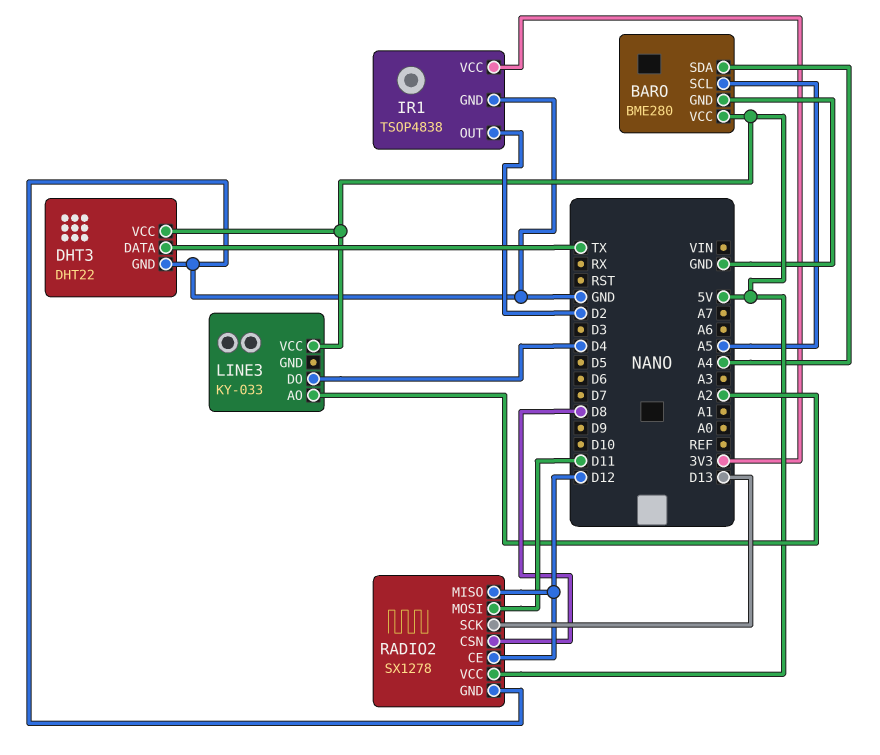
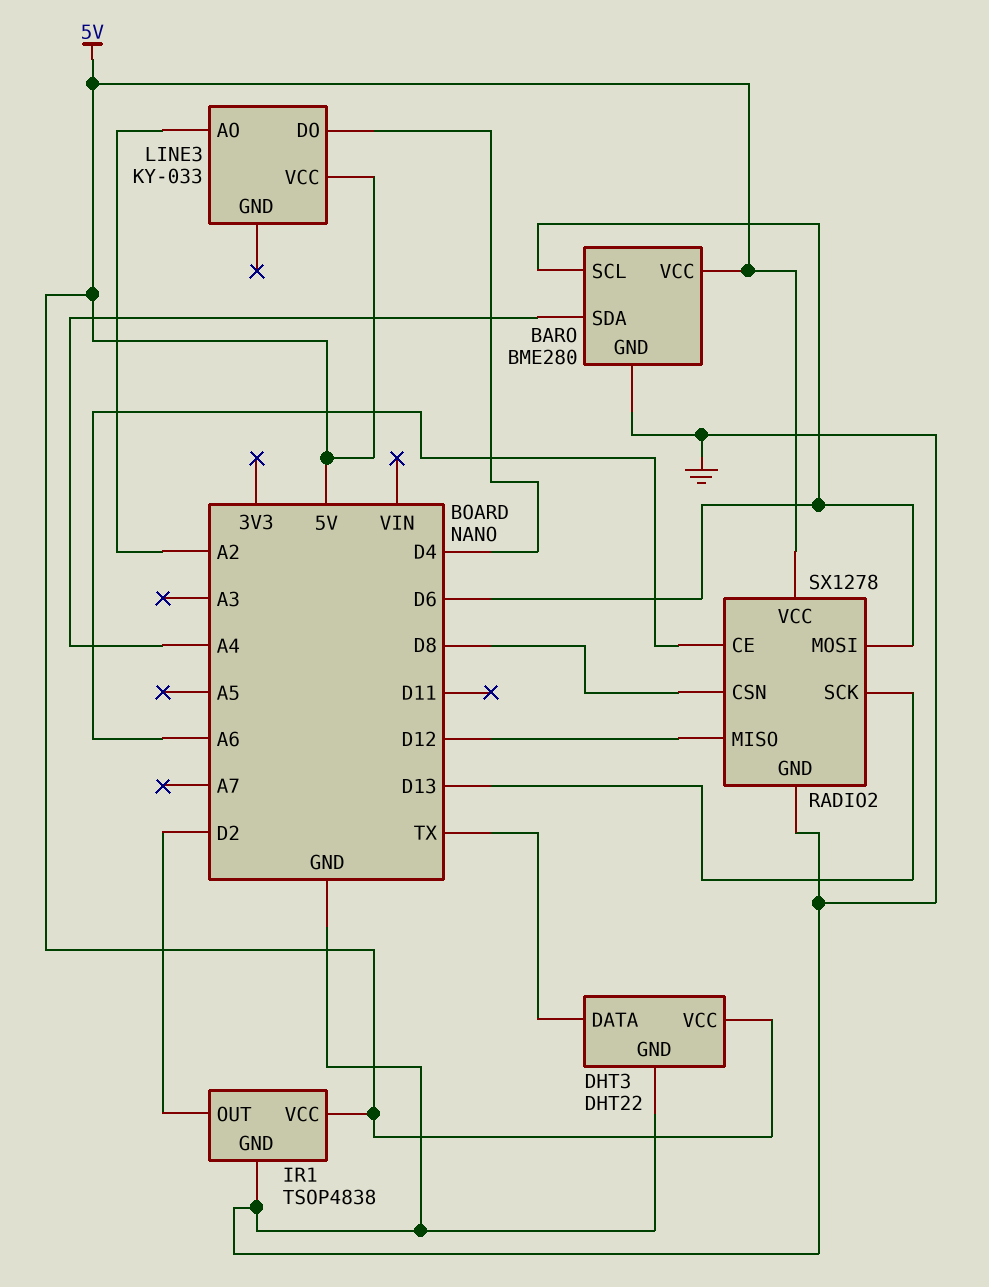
BARO pin SCL: A5 -> D6
IR1 pin VCC: 3V3 -> 5V
RADIO2 pin CE: D12 -> A6
RADIO2 pin MOSI: D11 -> D6

